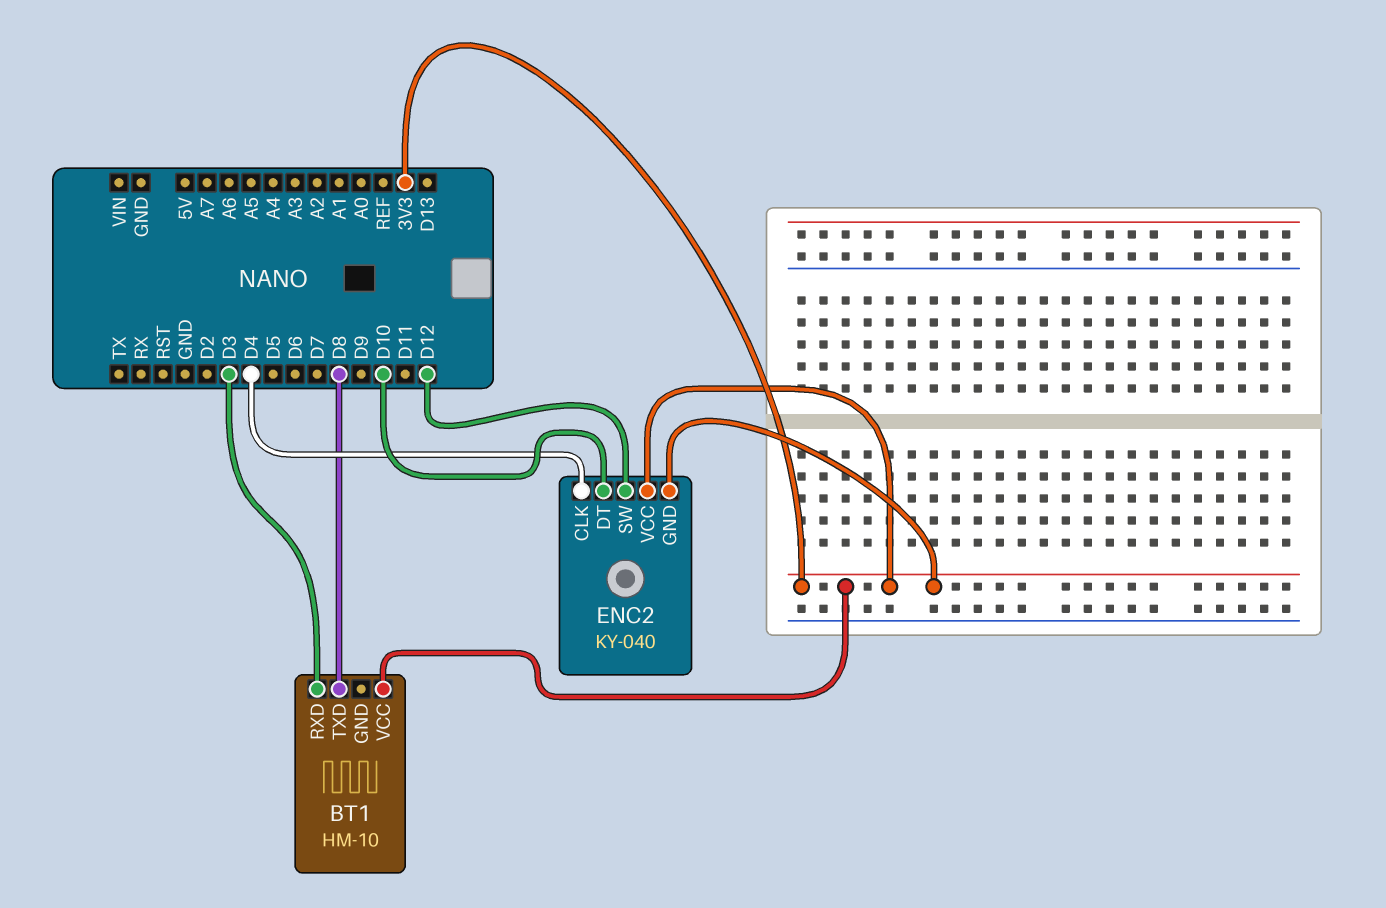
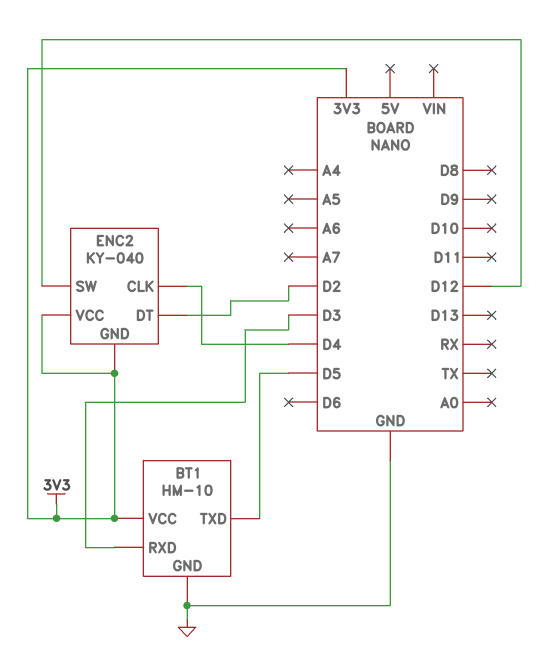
BT1 pin GND: none -> GND
BT1 pin TXD: D8 -> D5
ENC2 pin DT: D10 -> D2

